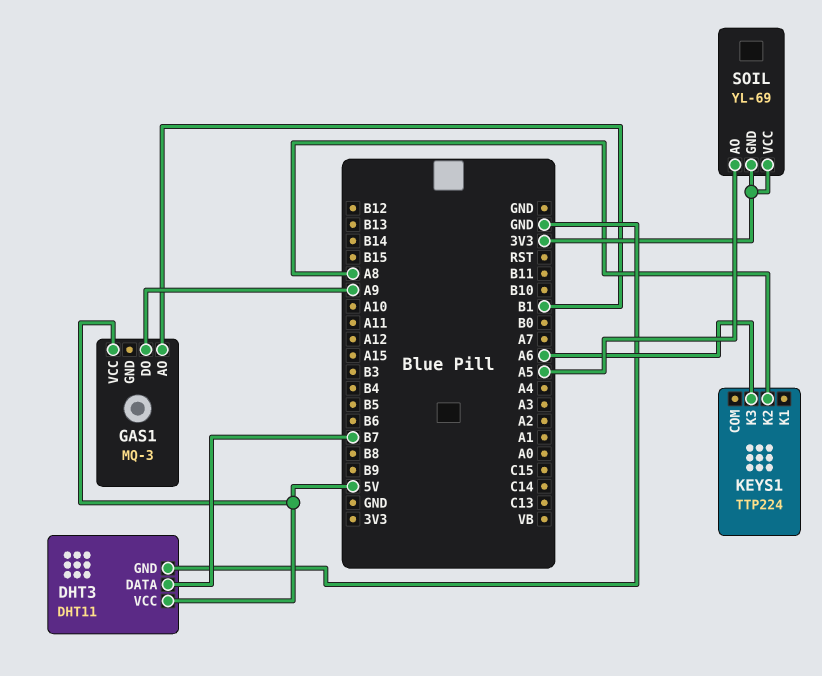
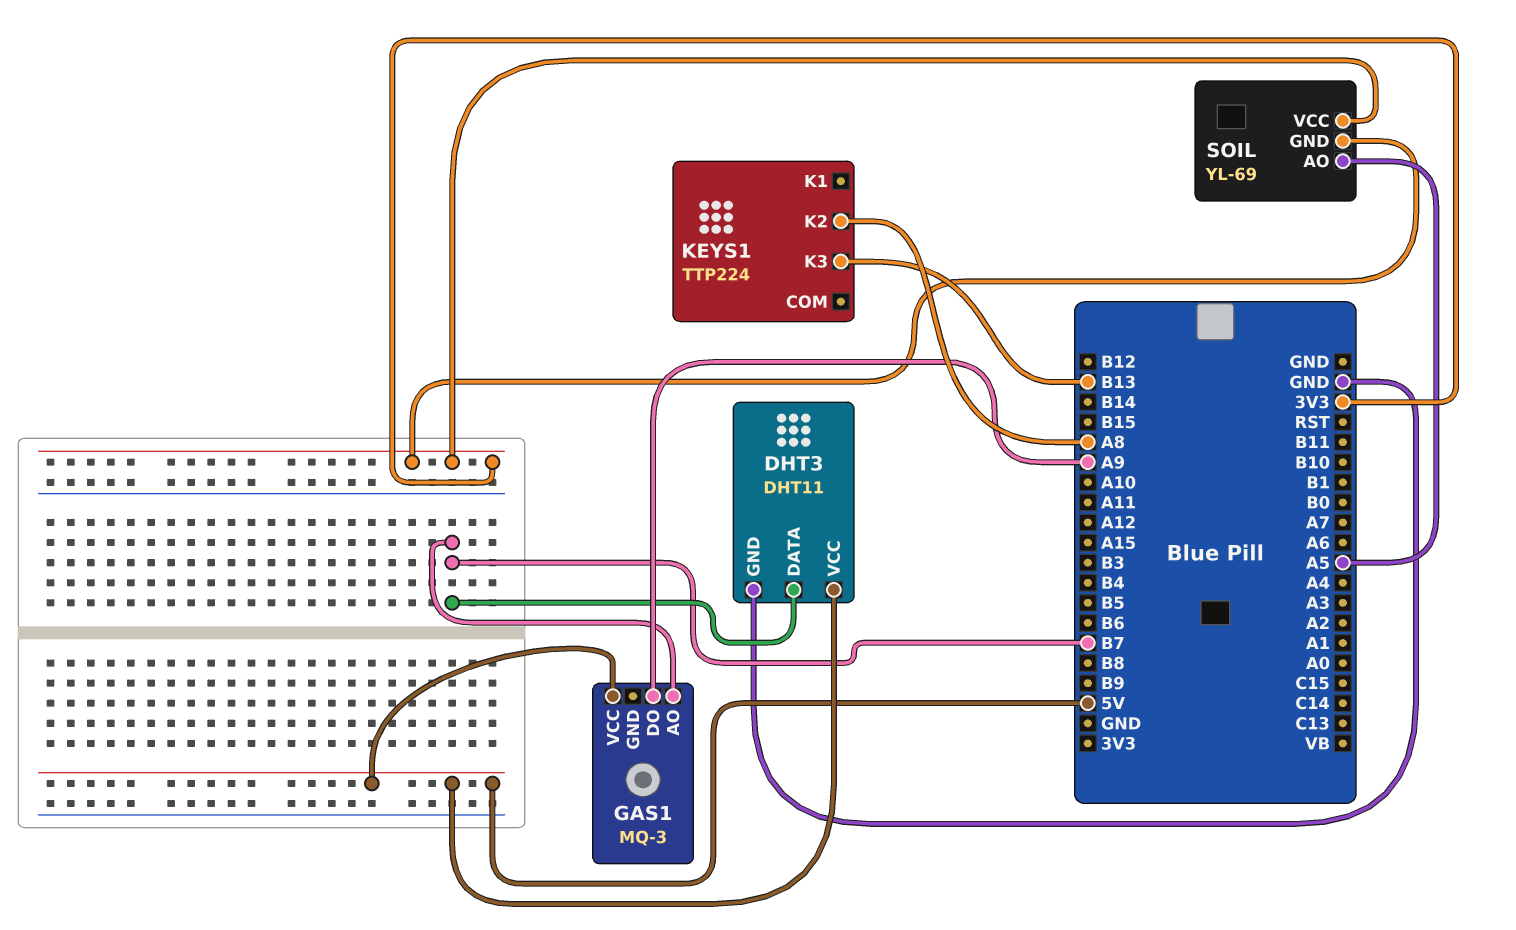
GAS1 pin AO: B1 -> B7
KEYS1 pin K3: A6 -> B13

